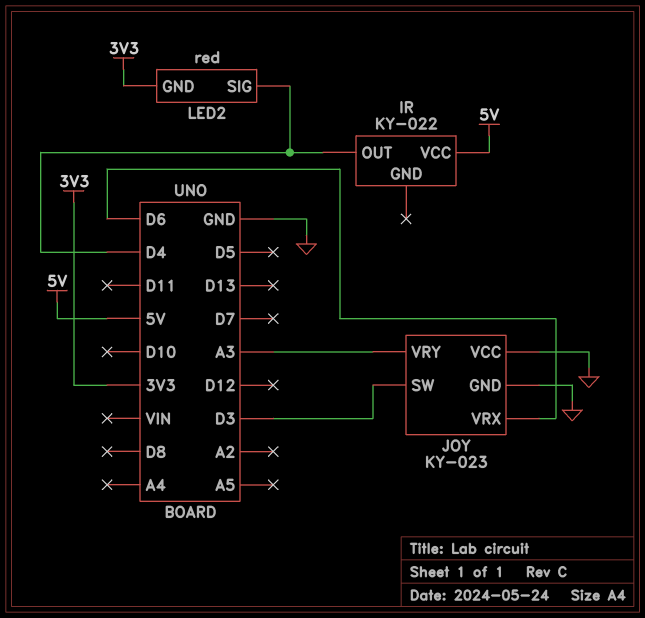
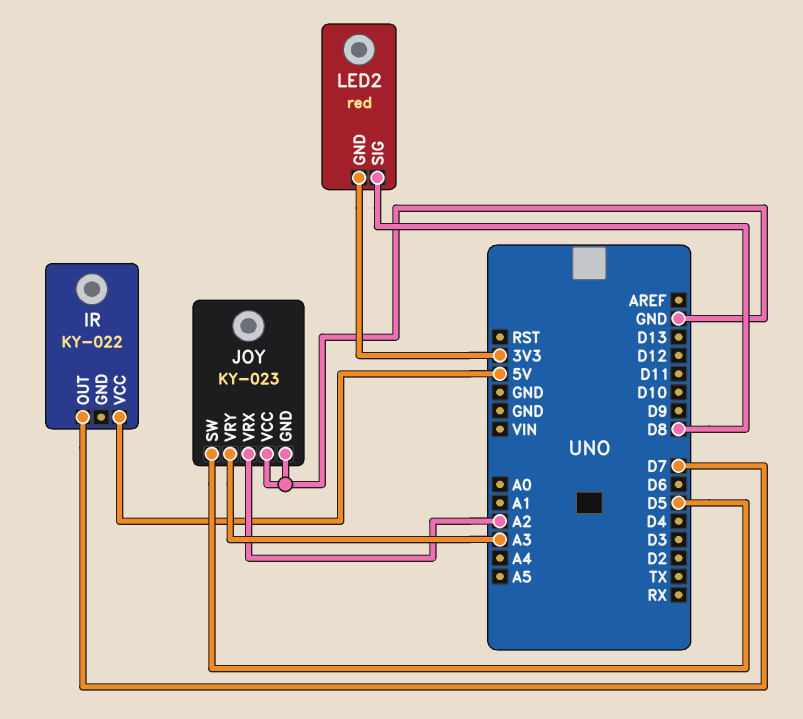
IR pin OUT: D4 -> D7
JOY pin SW: D3 -> D5
JOY pin VRX: D6 -> A2
LED2 pin SIG: D4 -> D8

